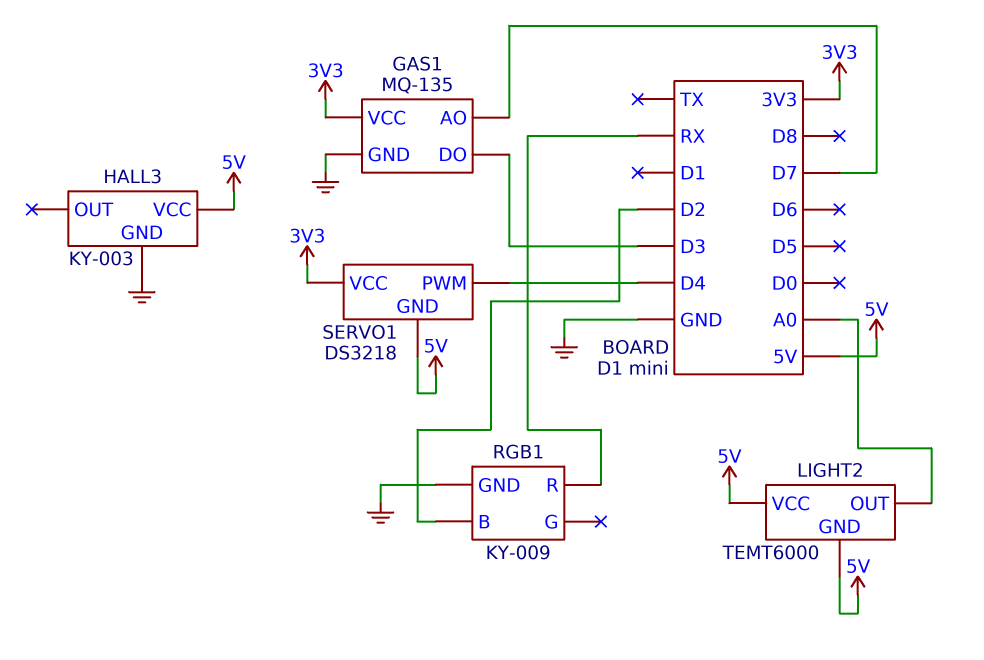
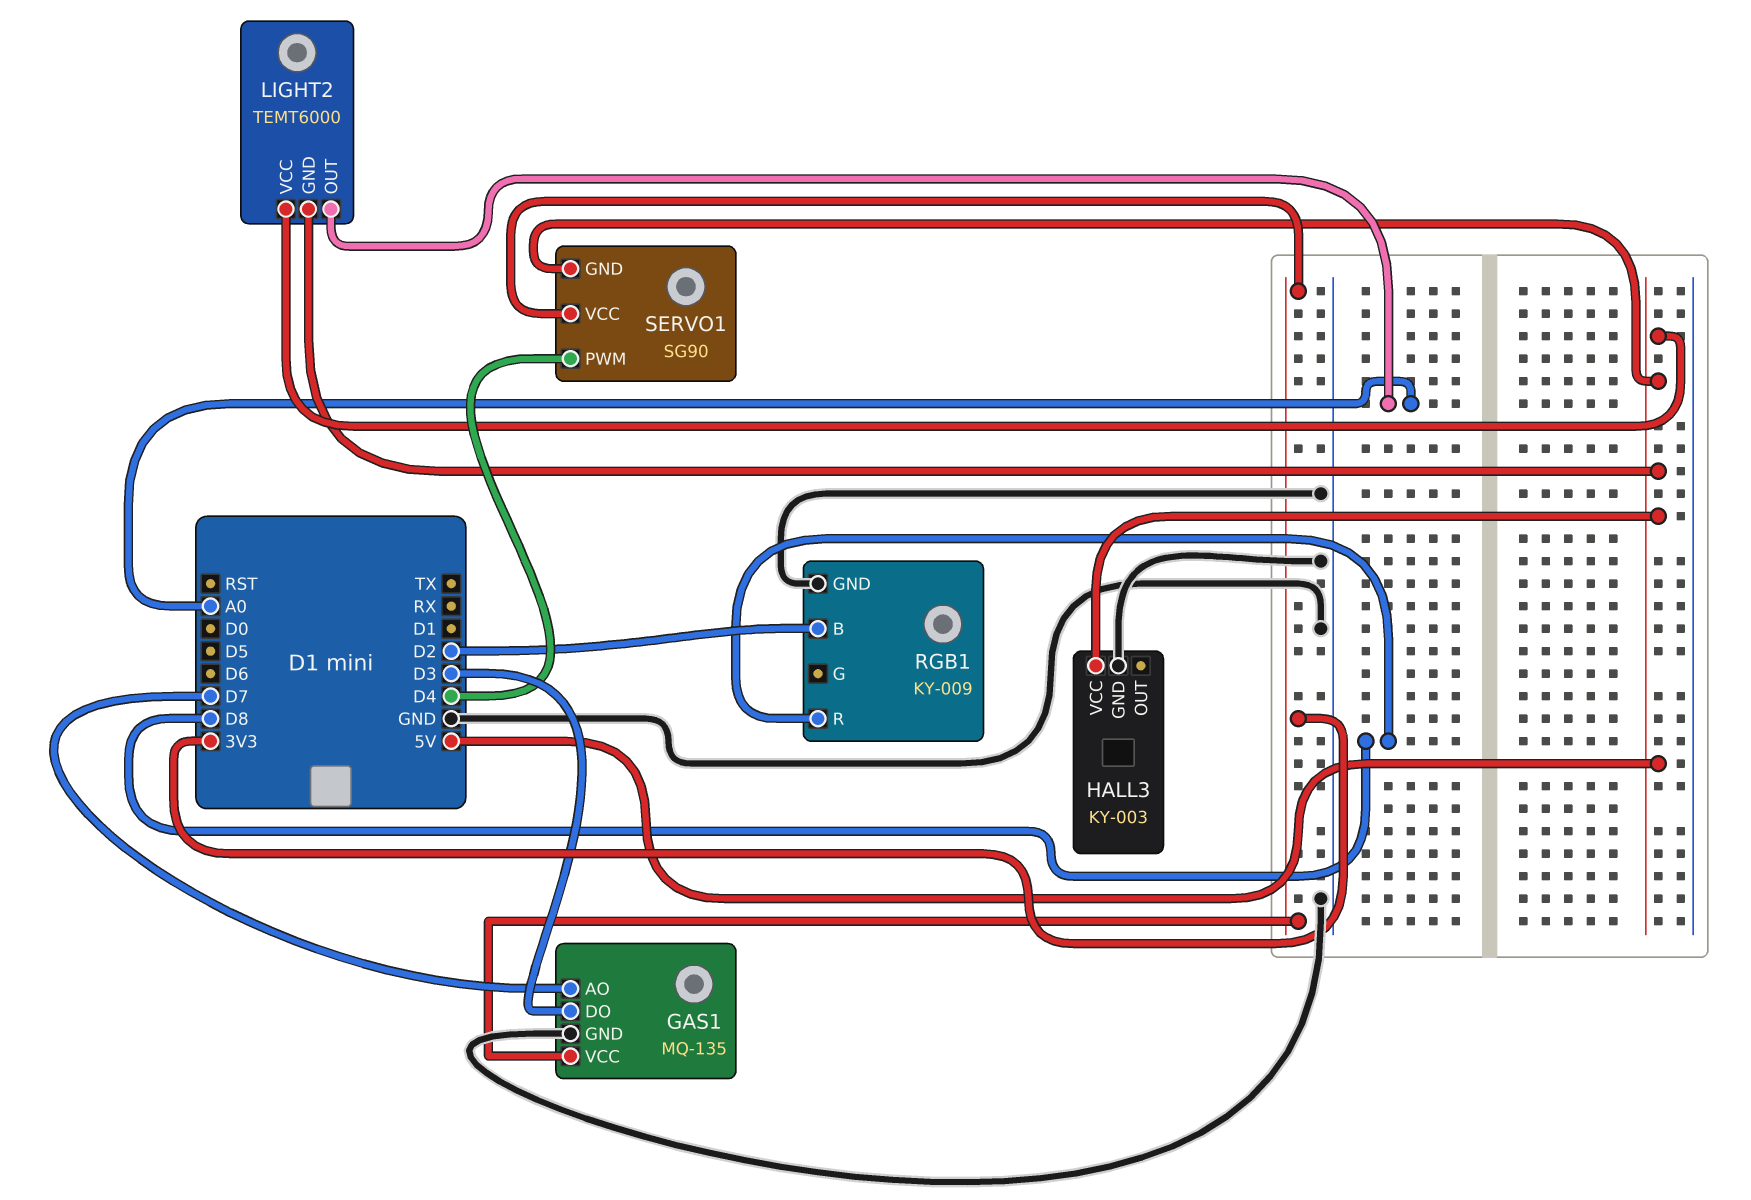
RGB1 pin R: RX -> D8
SERVO1: DS3218 -> SG90

